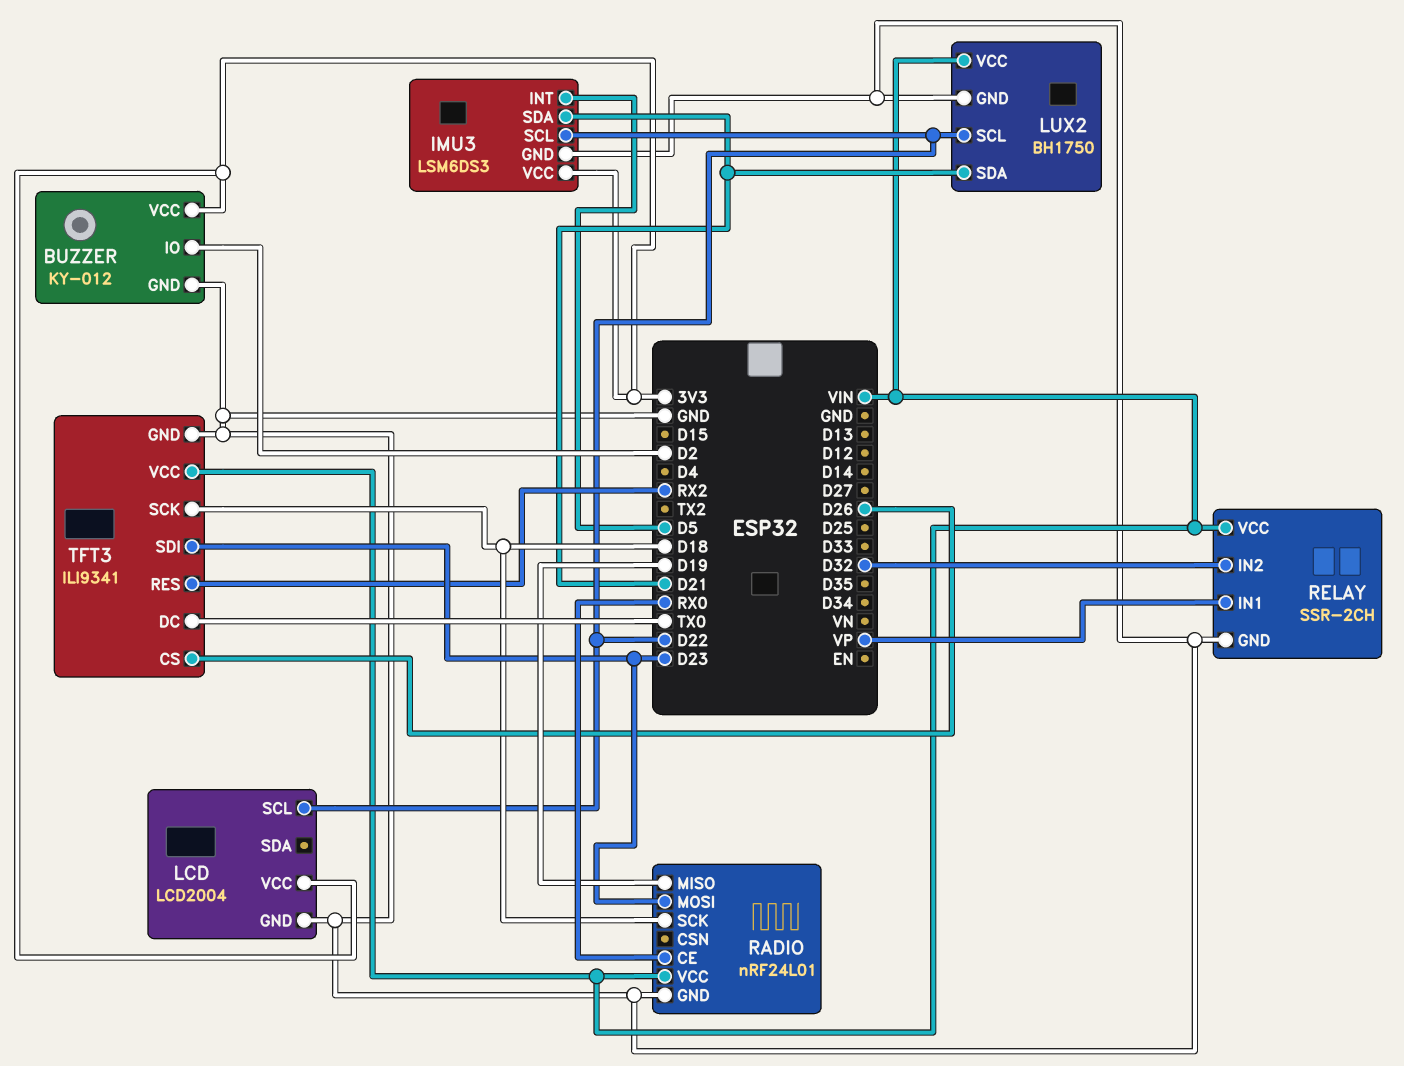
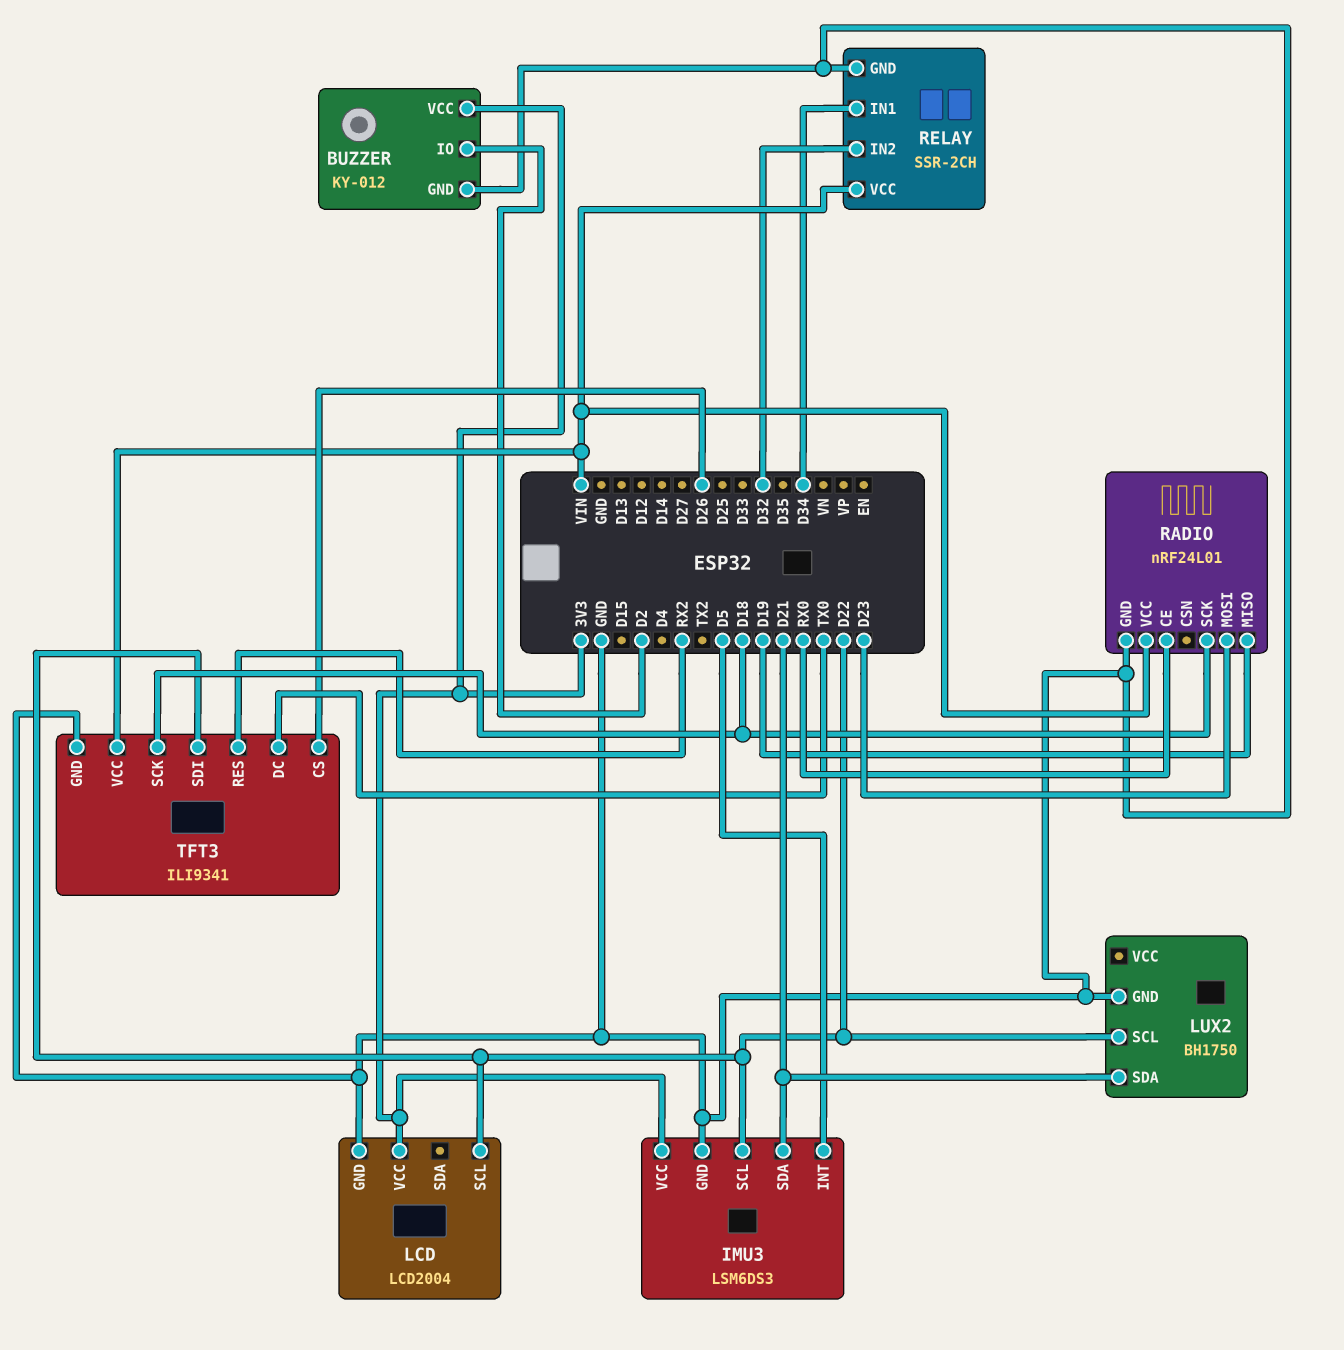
LUX2 pin VCC: VIN -> none
RELAY pin IN1: VP -> D34
TFT3 pin SDI: D23 -> D22

